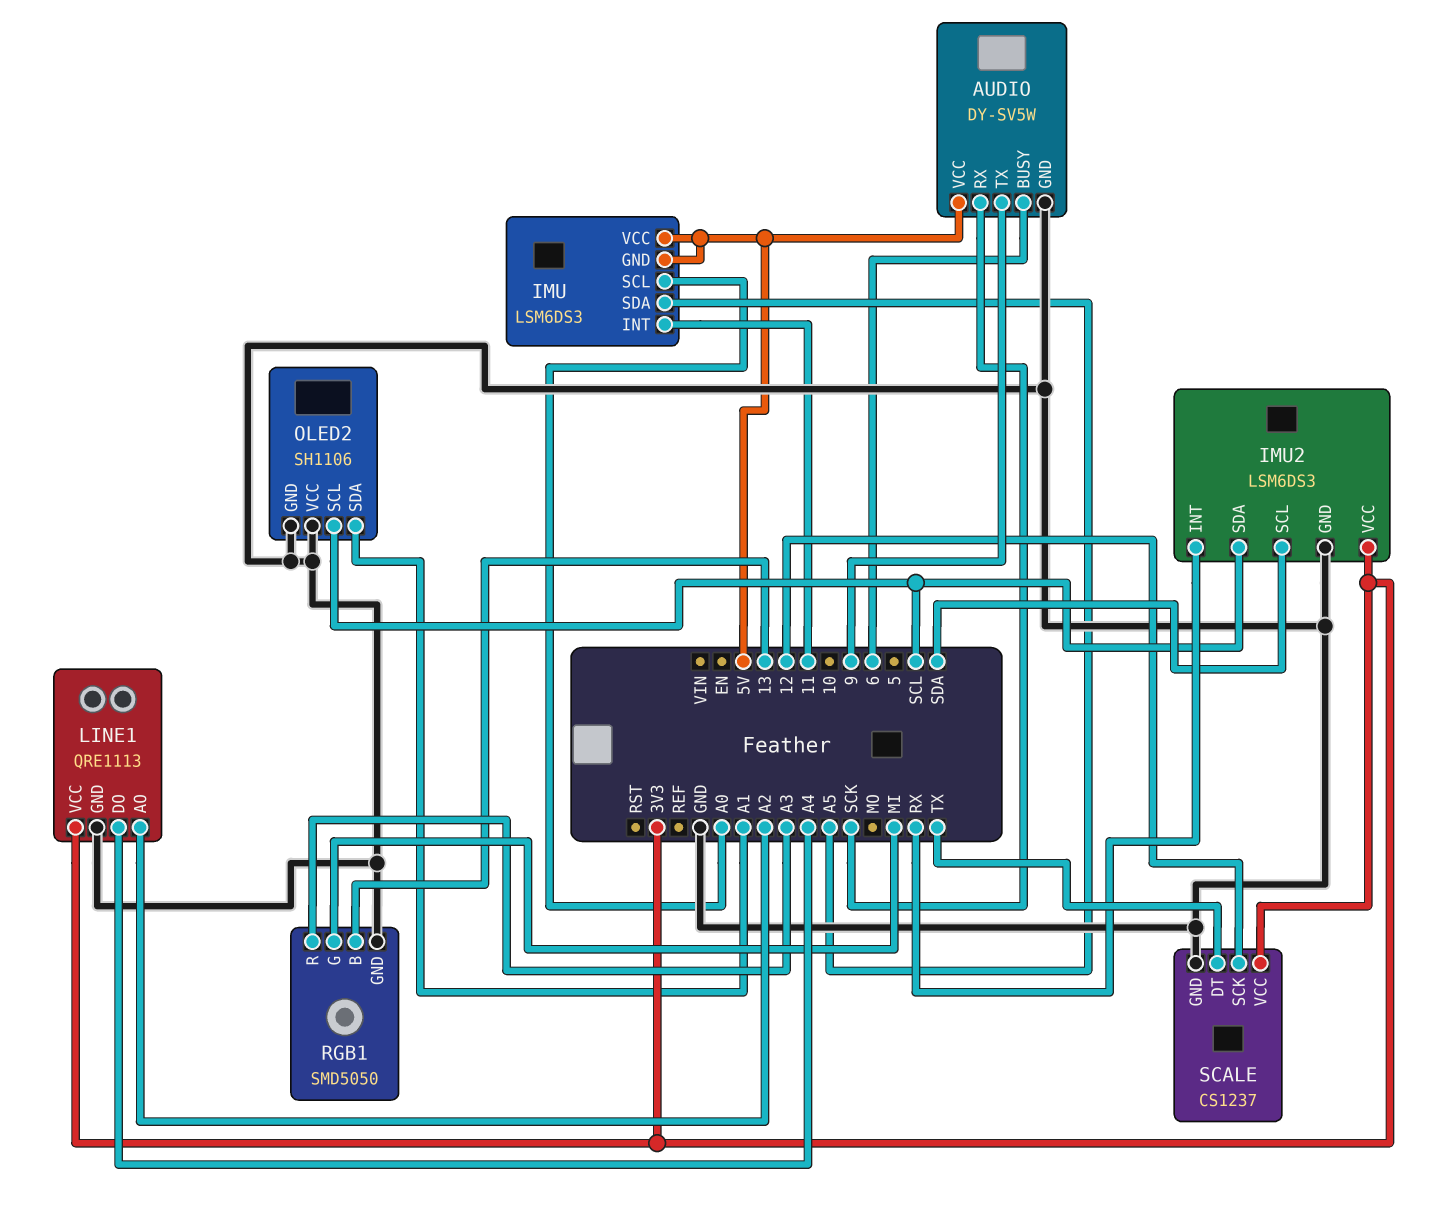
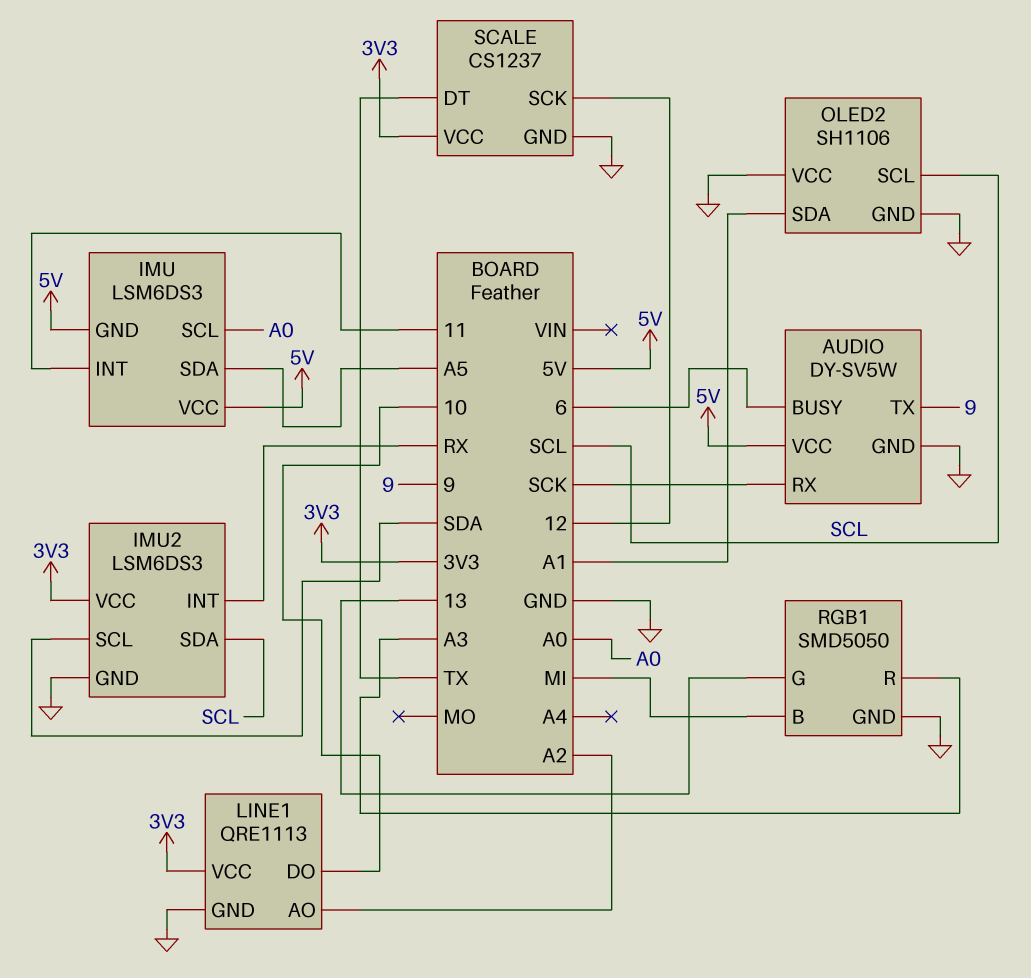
LINE1 pin DO: A4 -> 10
RGB1 pin B: 13 -> MI
RGB1 pin G: MI -> 13

